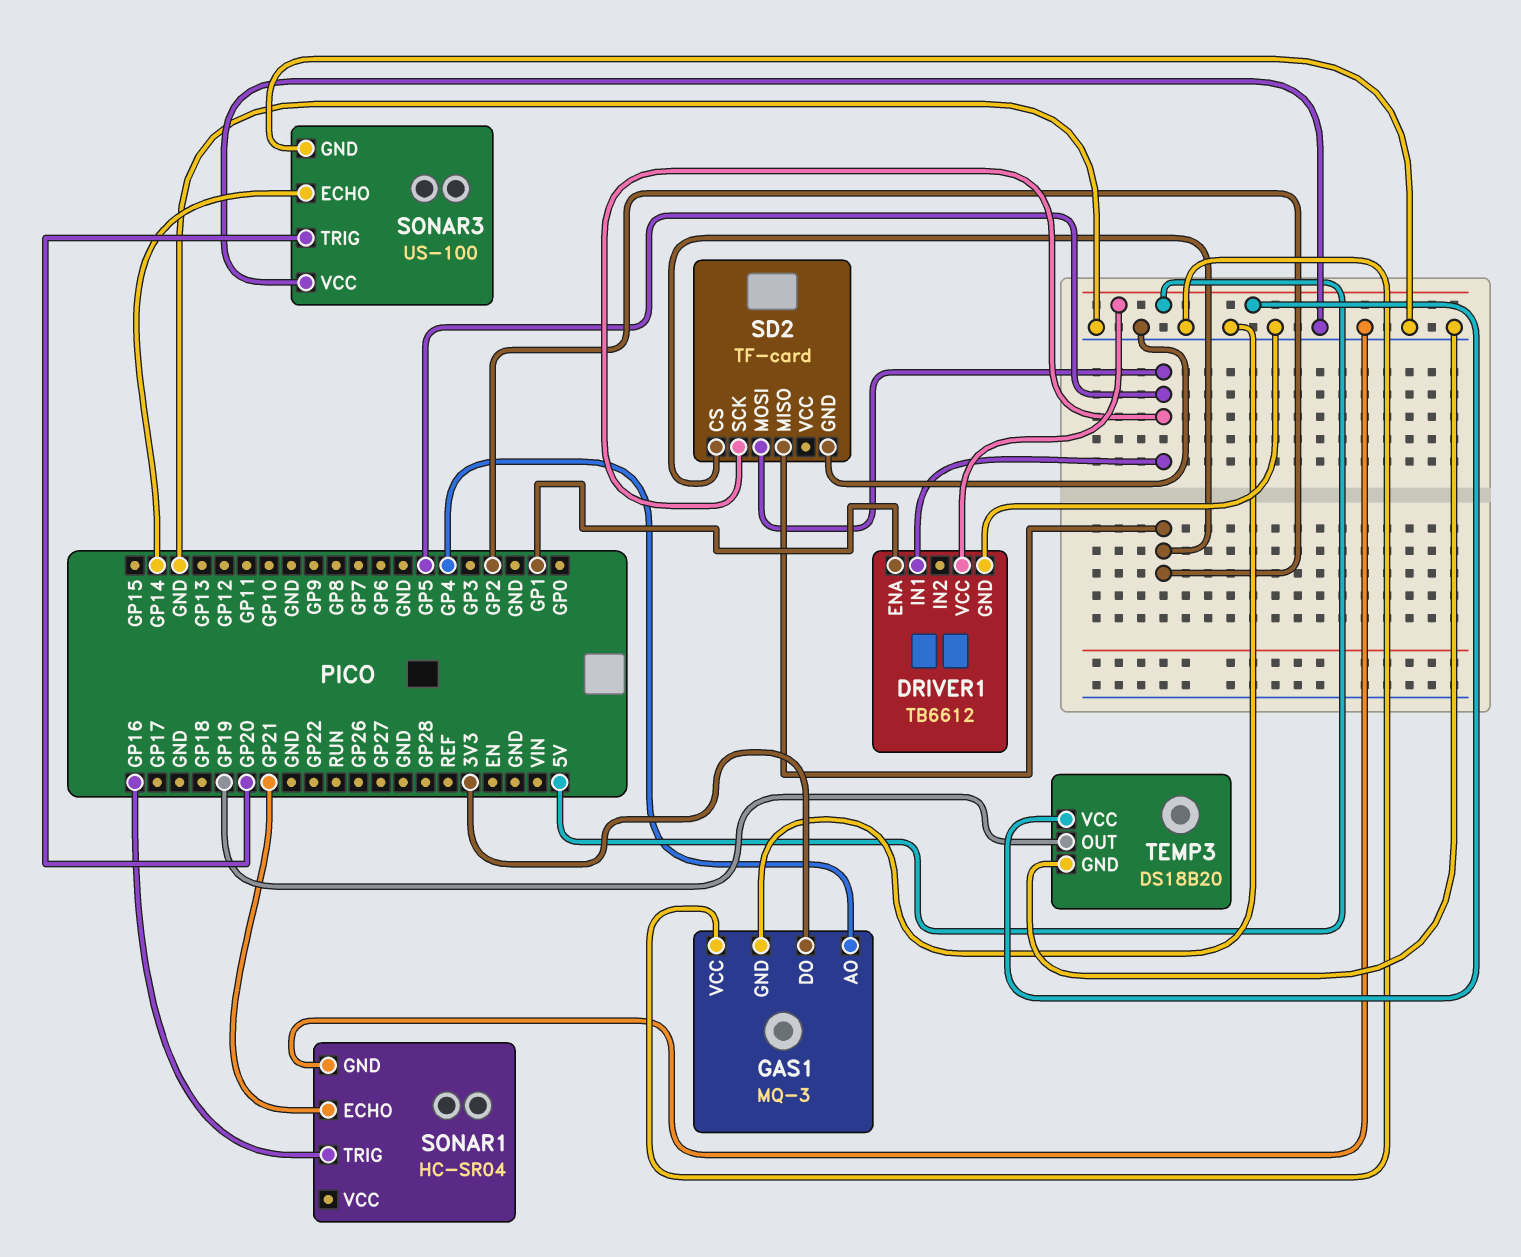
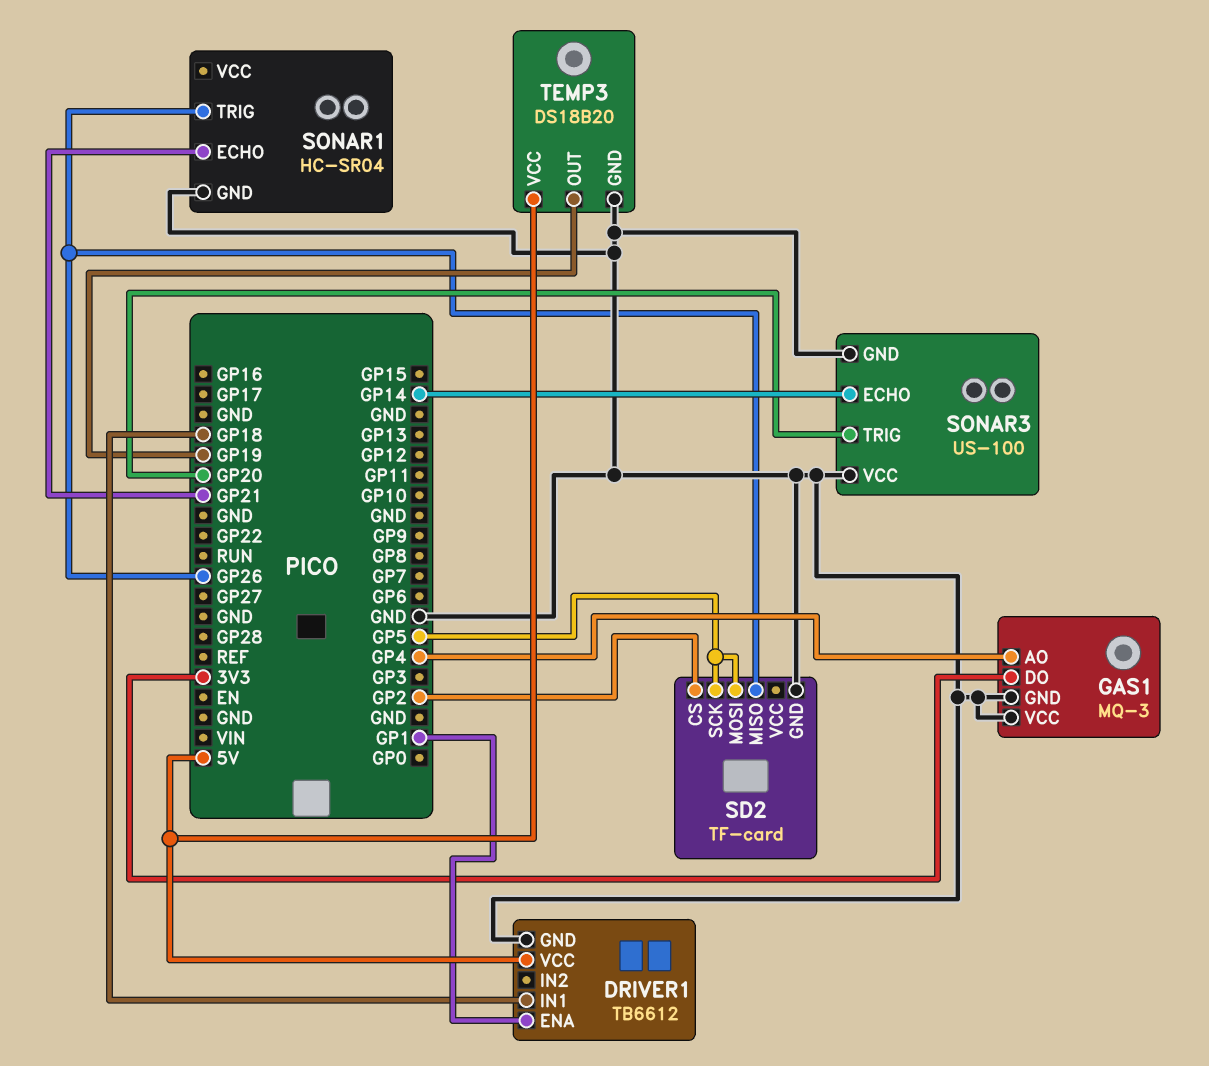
DRIVER1 pin IN1: GP5 -> GP18
SD2 pin MISO: GP2 -> GP26
SONAR1 pin TRIG: GP16 -> GP26

